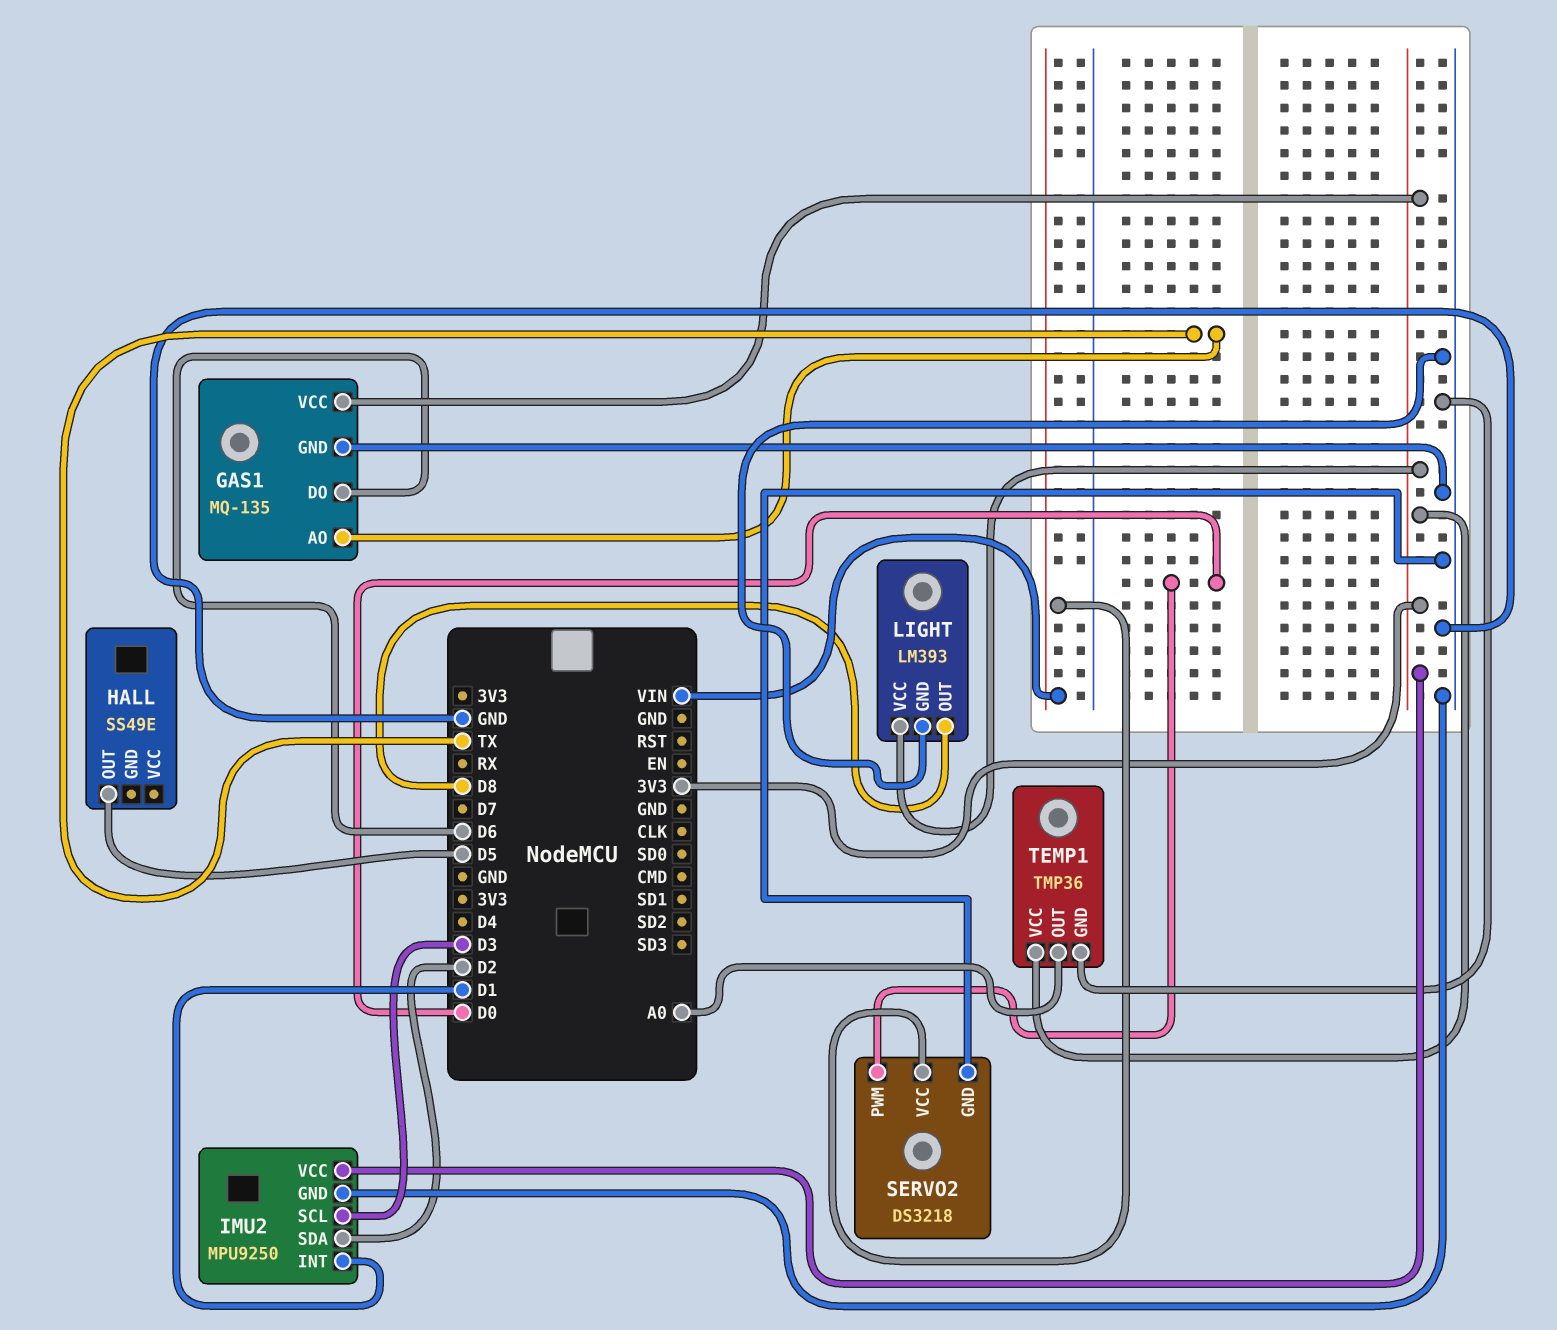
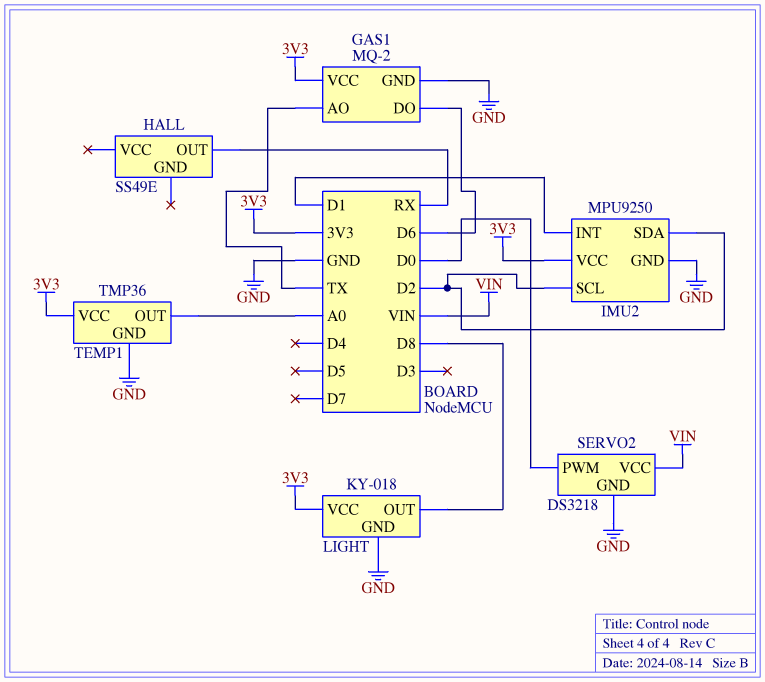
GAS1: MQ-135 -> MQ-2
HALL pin OUT: D5 -> RX
IMU2 pin SCL: D3 -> D2
LIGHT: LM393 -> KY-018

